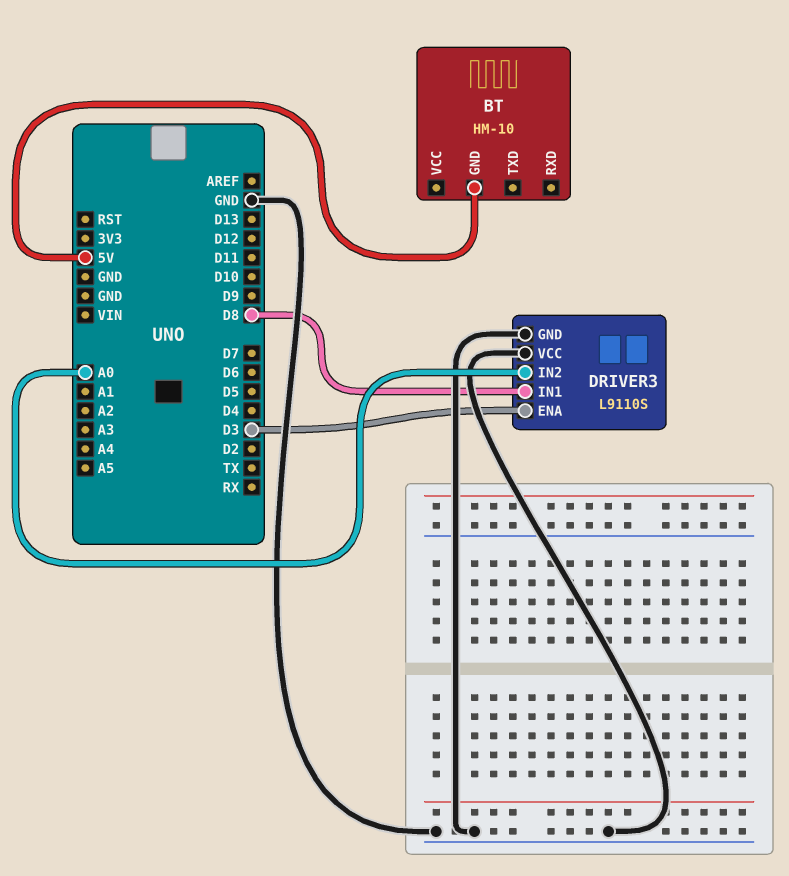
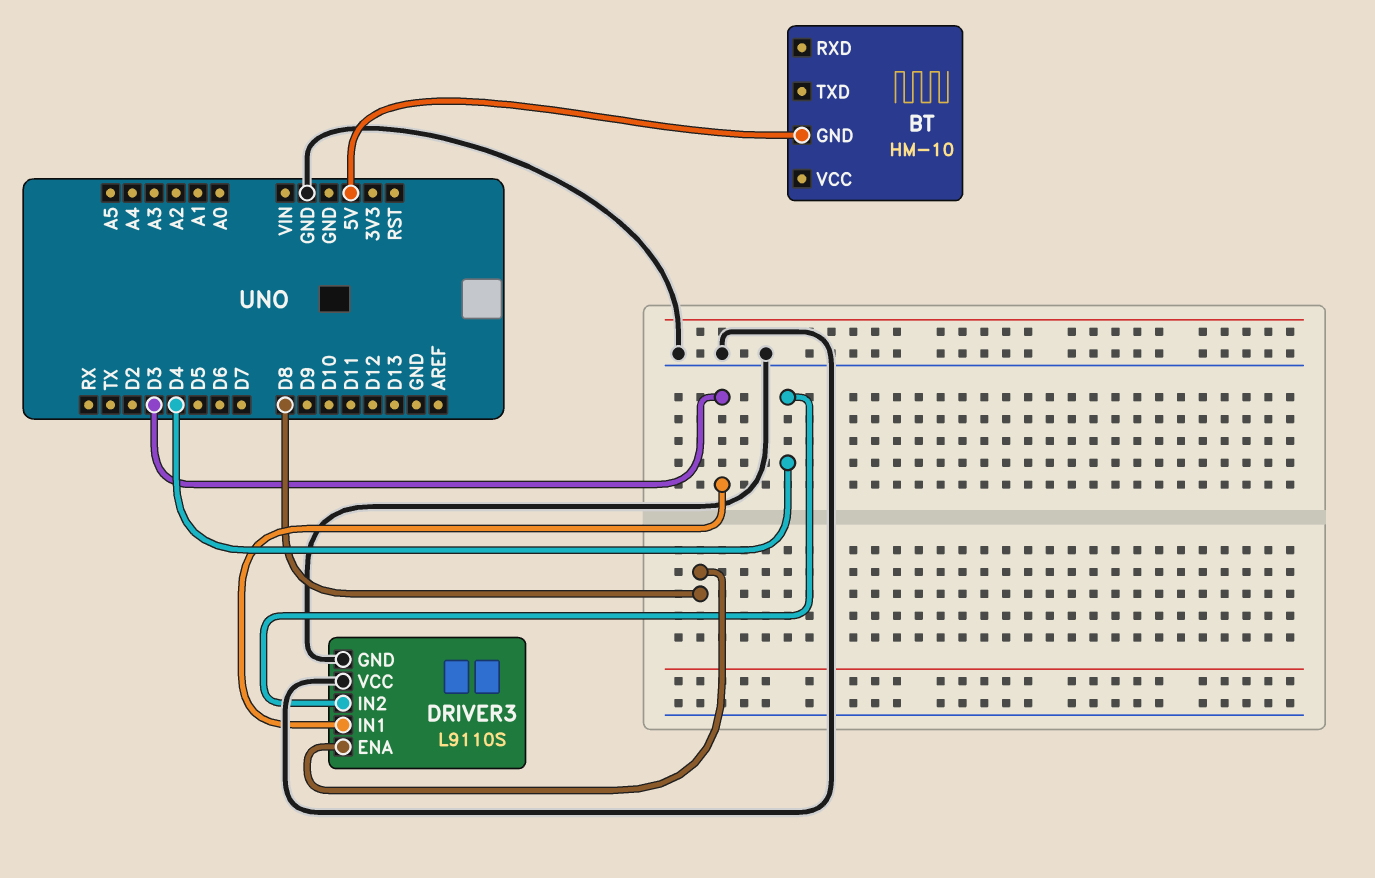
DRIVER3 pin ENA: D3 -> D8
DRIVER3 pin IN1: D8 -> D3
DRIVER3 pin IN2: A0 -> D4

